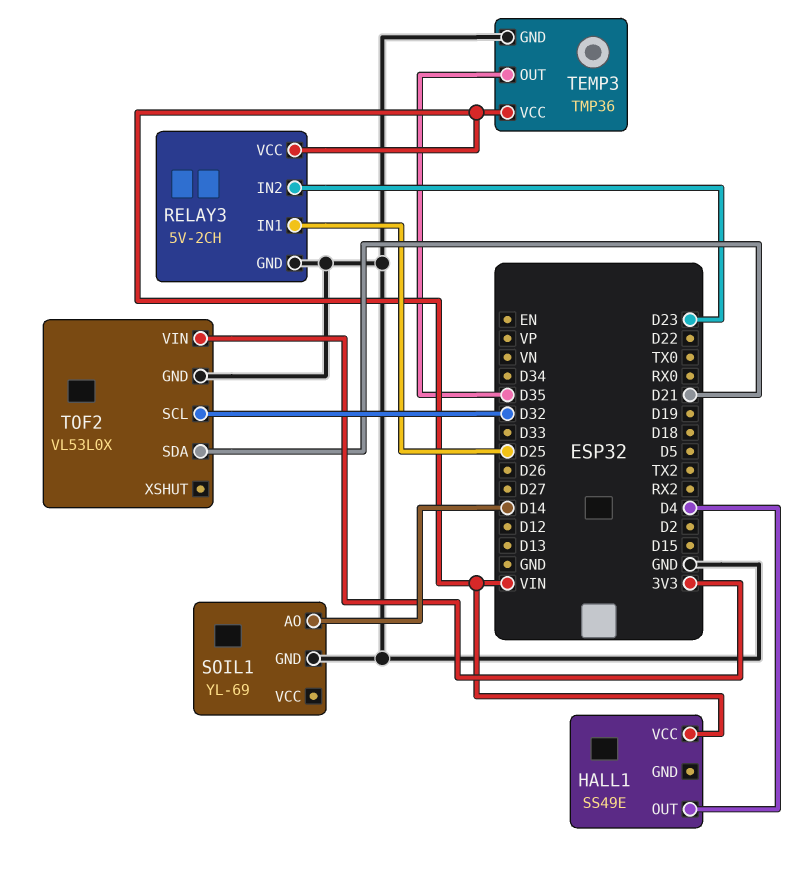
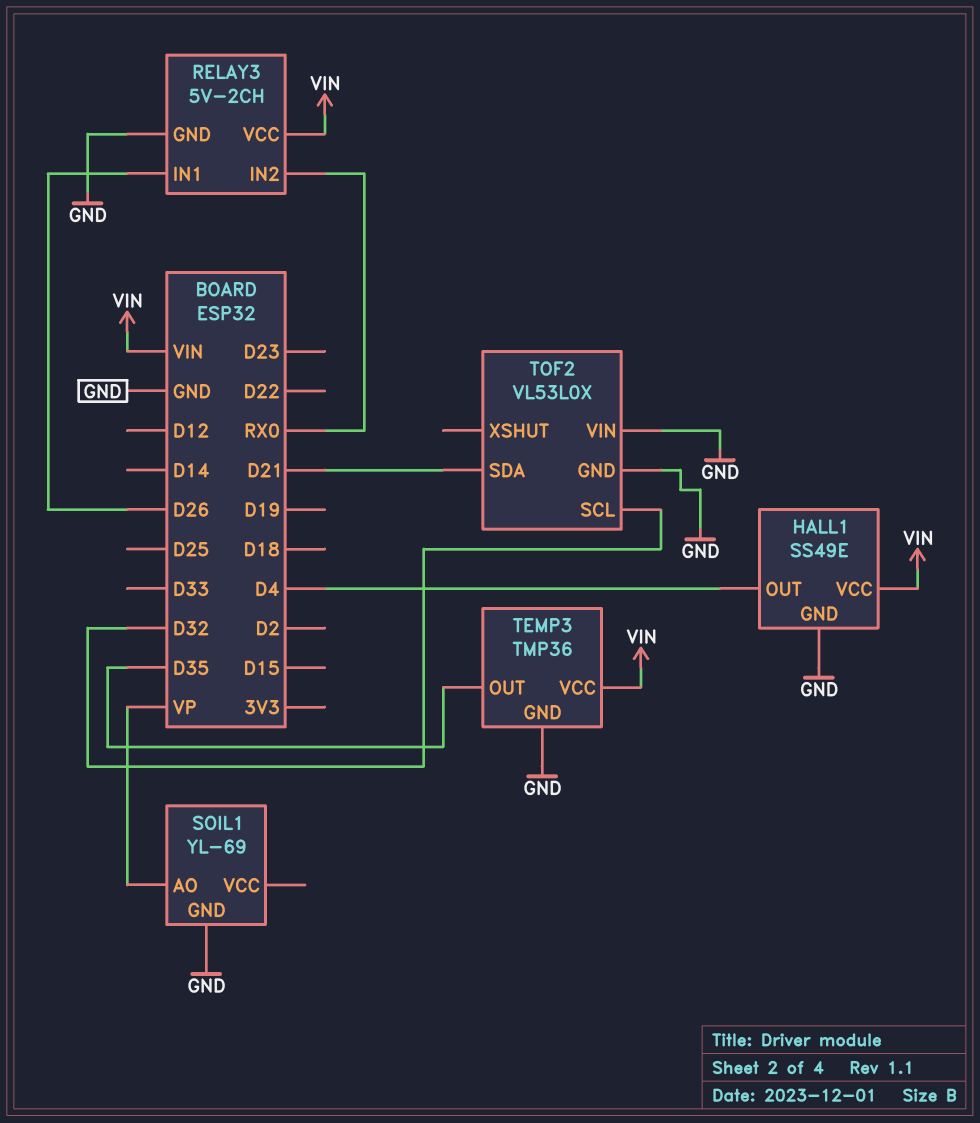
HALL1 pin GND: none -> GND
RELAY3 pin IN1: D25 -> D26
RELAY3 pin IN2: D23 -> RX0
SOIL1 pin AO: D14 -> VP
TOF2 pin VIN: 3V3 -> GND

